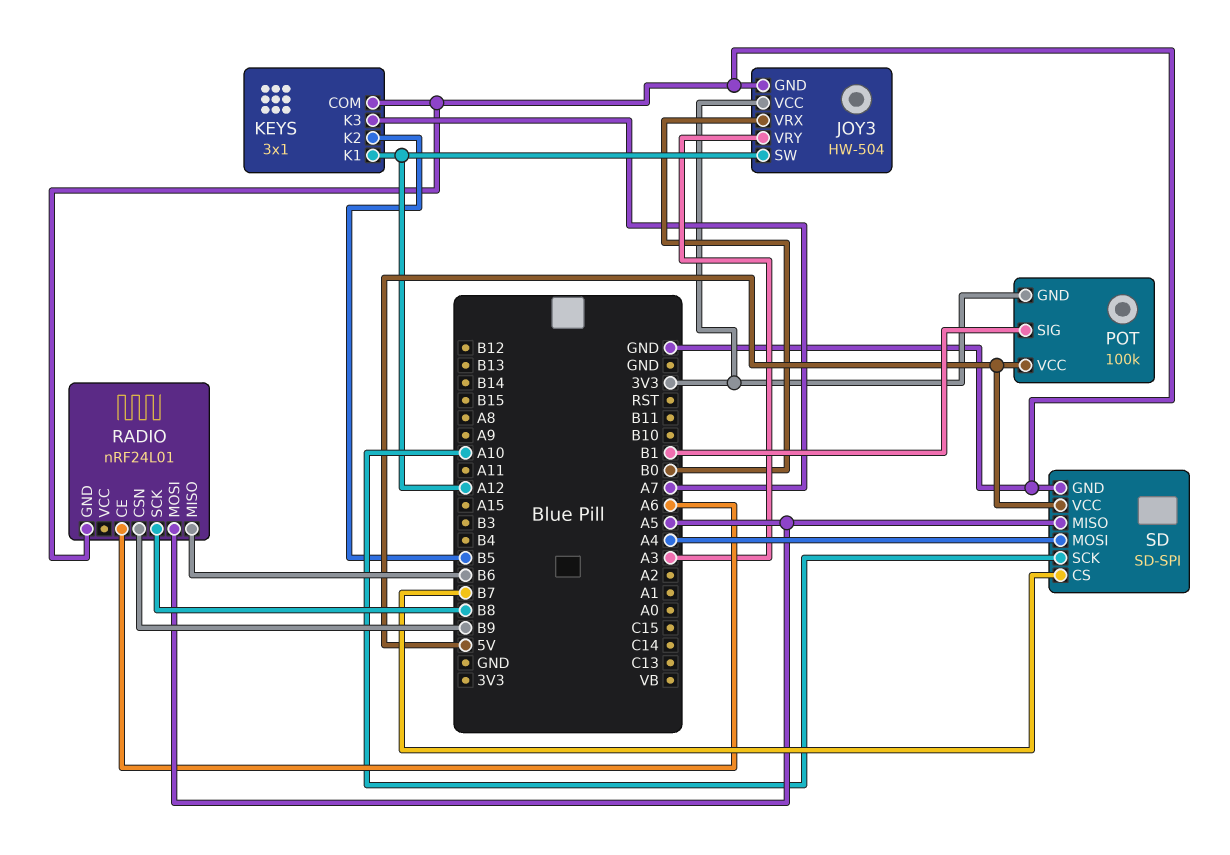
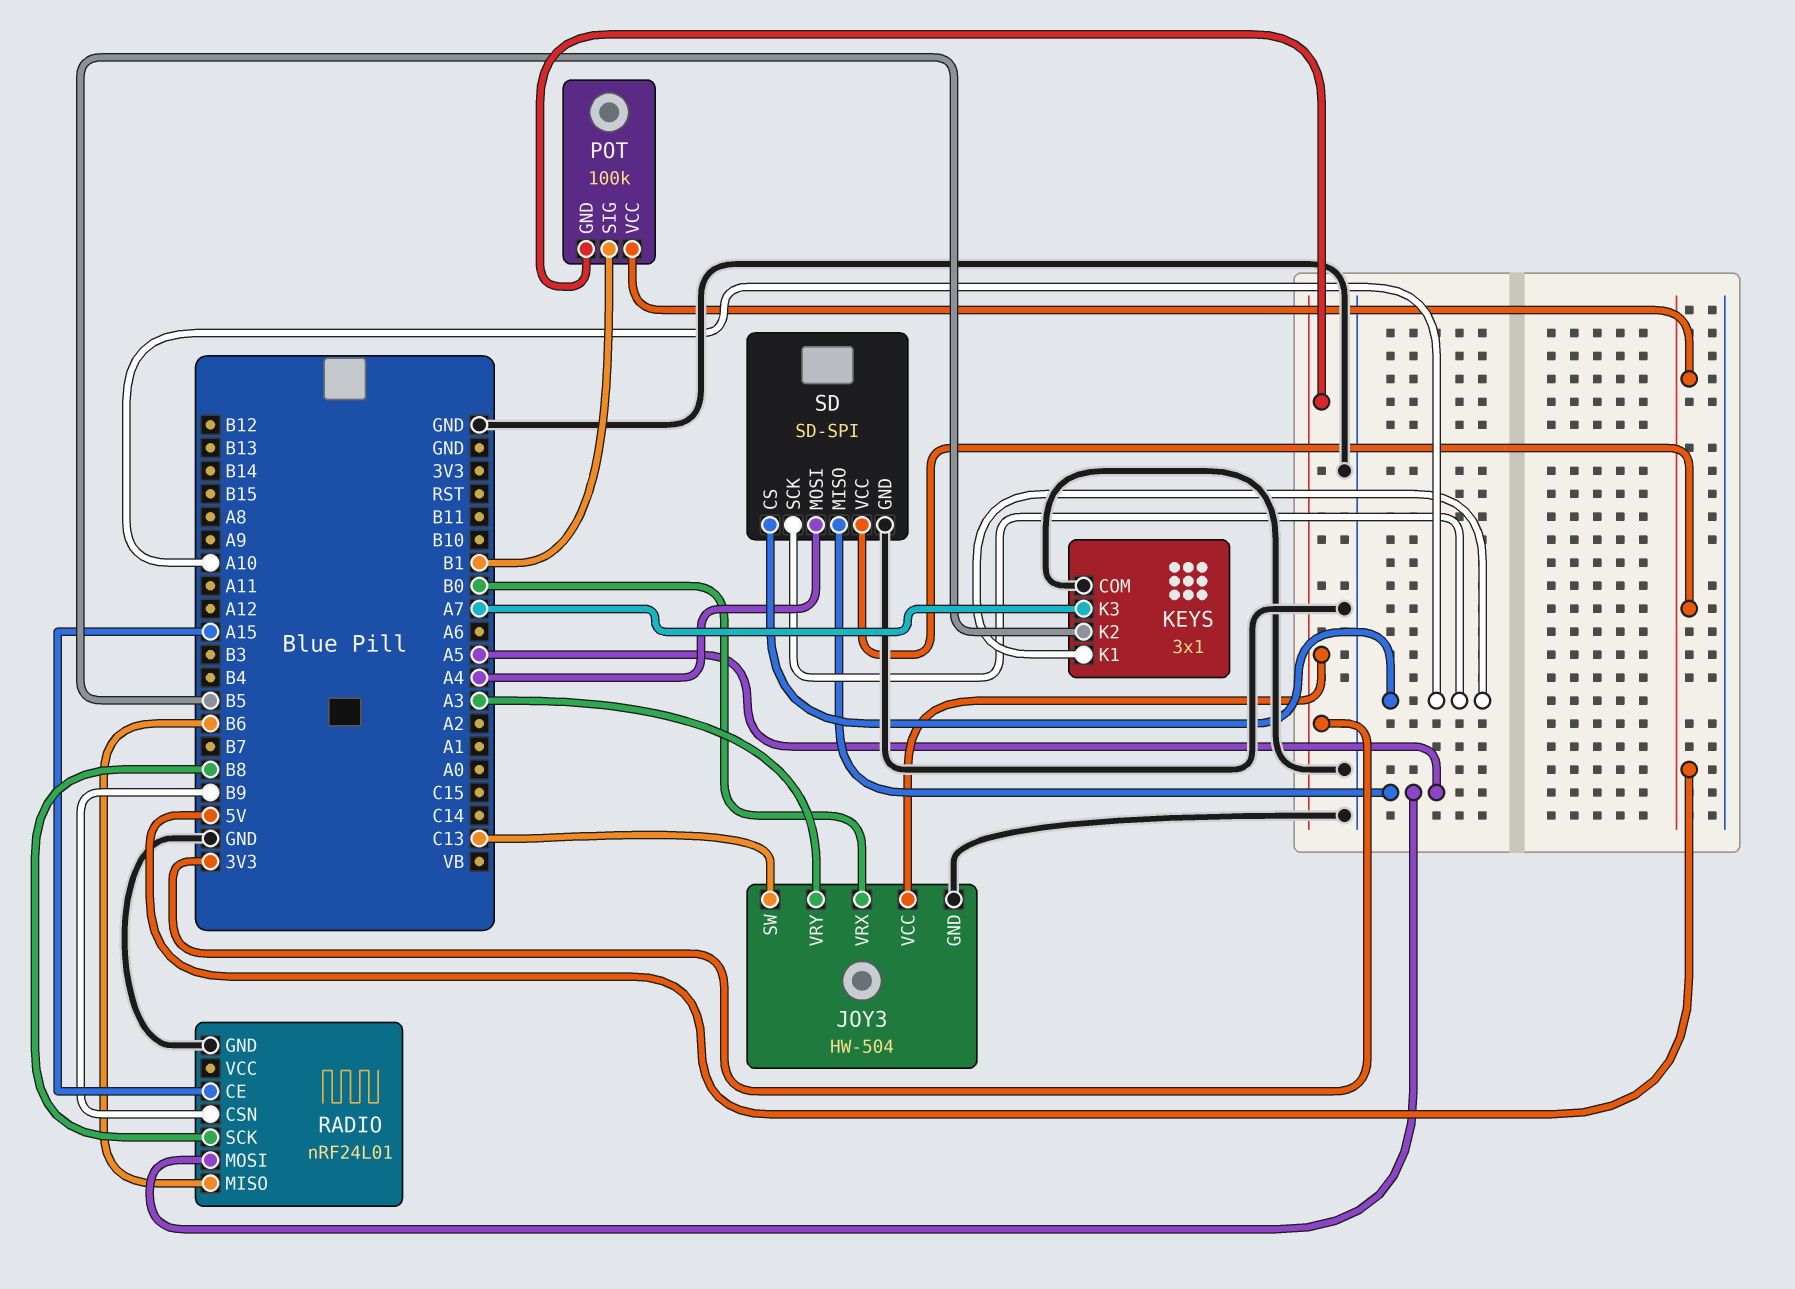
JOY3 pin SW: A12 -> C13
KEYS pin K1: A12 -> A10
RADIO pin CE: A6 -> A15
SD pin CS: B7 -> A10

